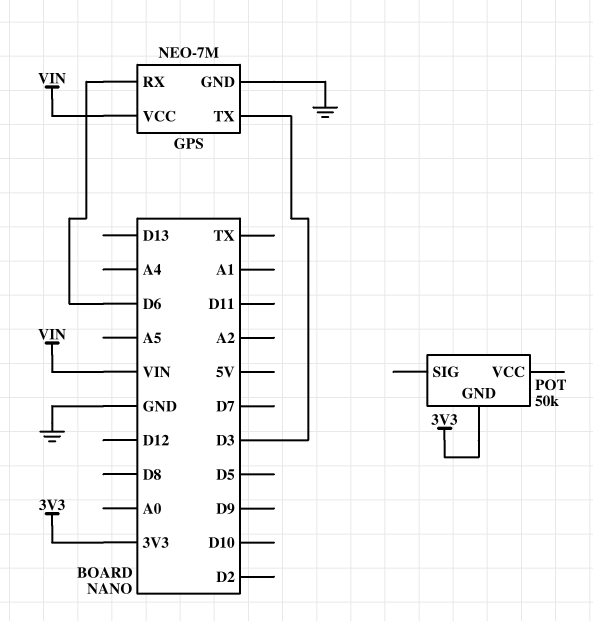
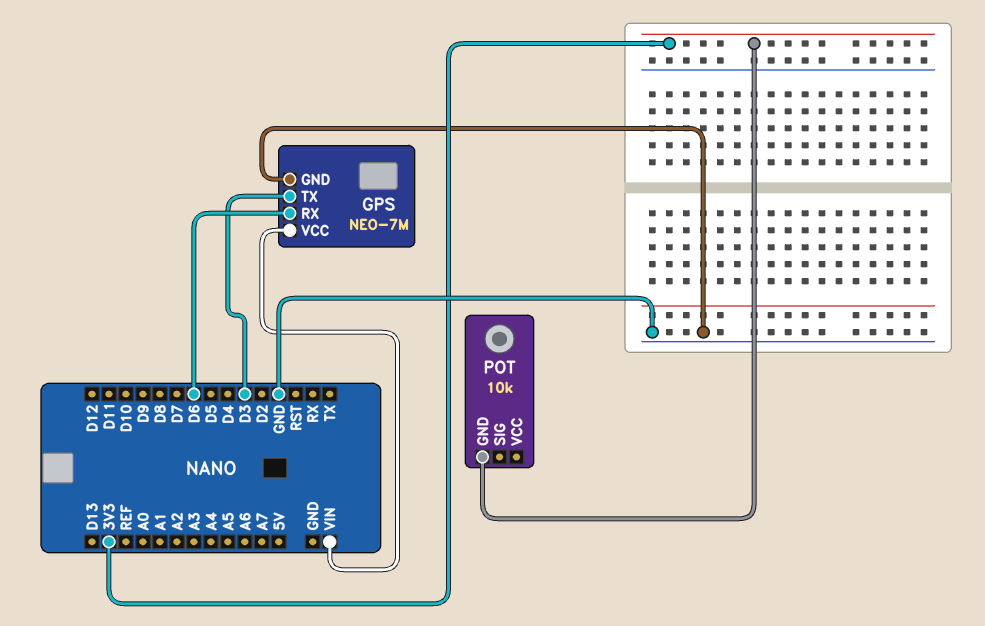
POT: 50k -> 10k

